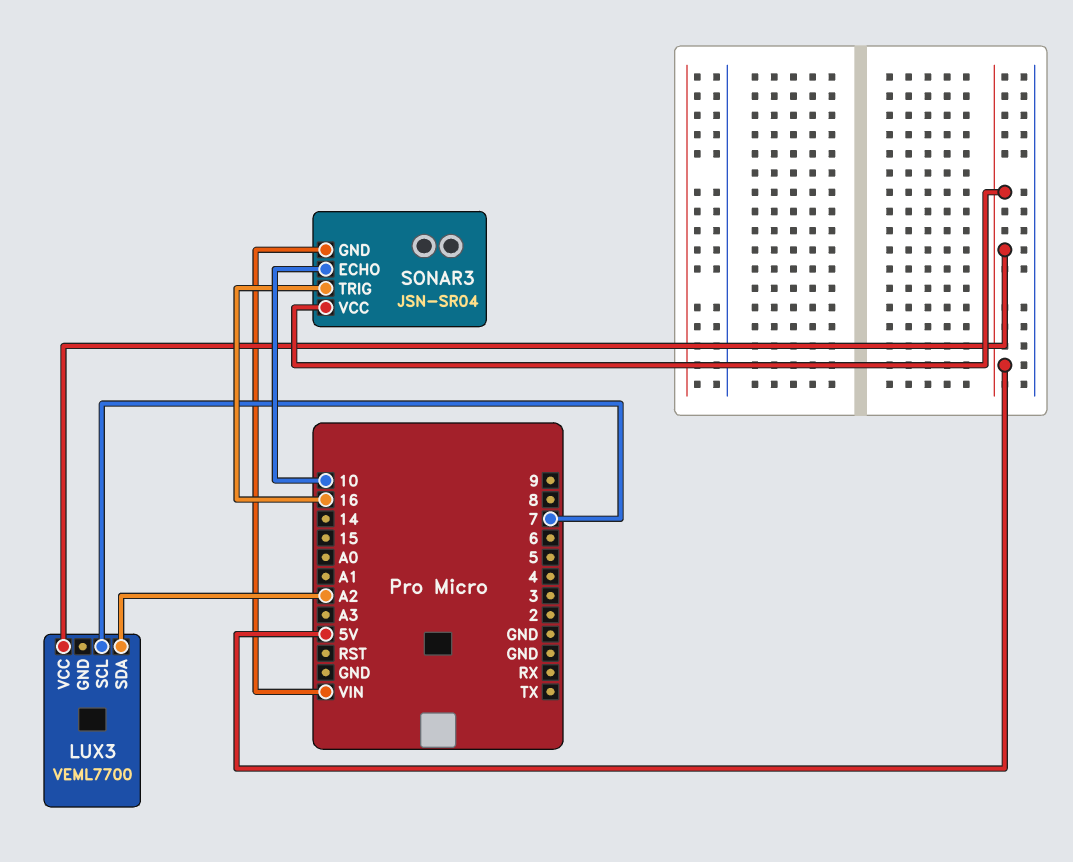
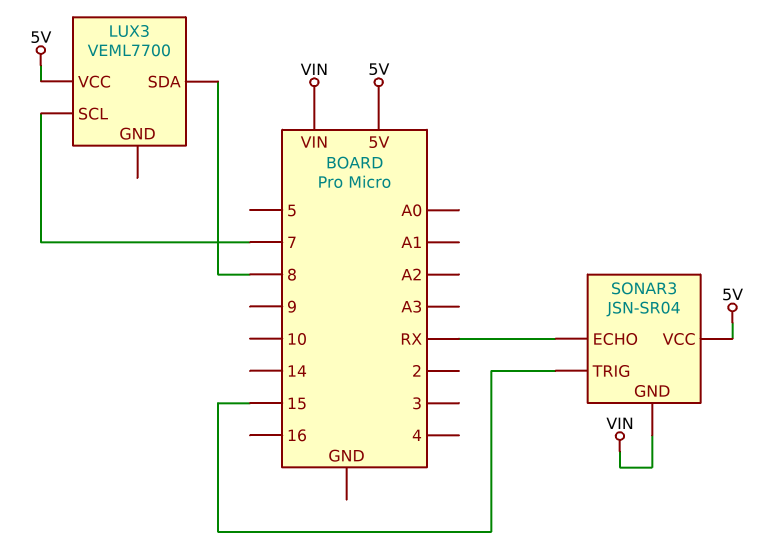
LUX3 pin SDA: A2 -> 8
SONAR3 pin ECHO: 10 -> RX
SONAR3 pin TRIG: 16 -> 15

